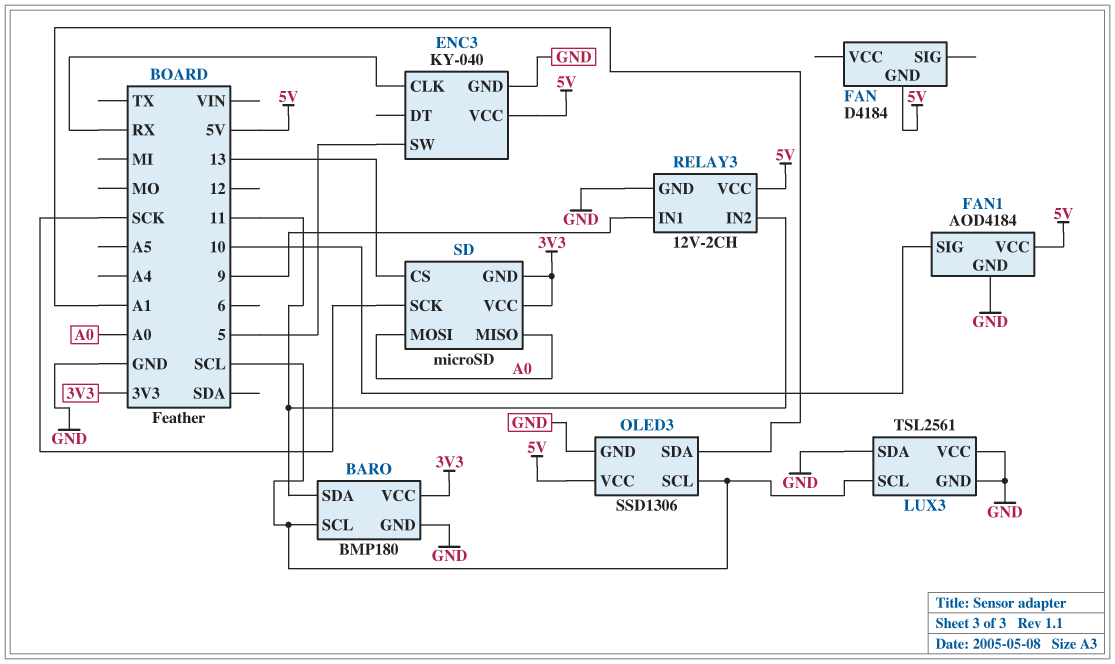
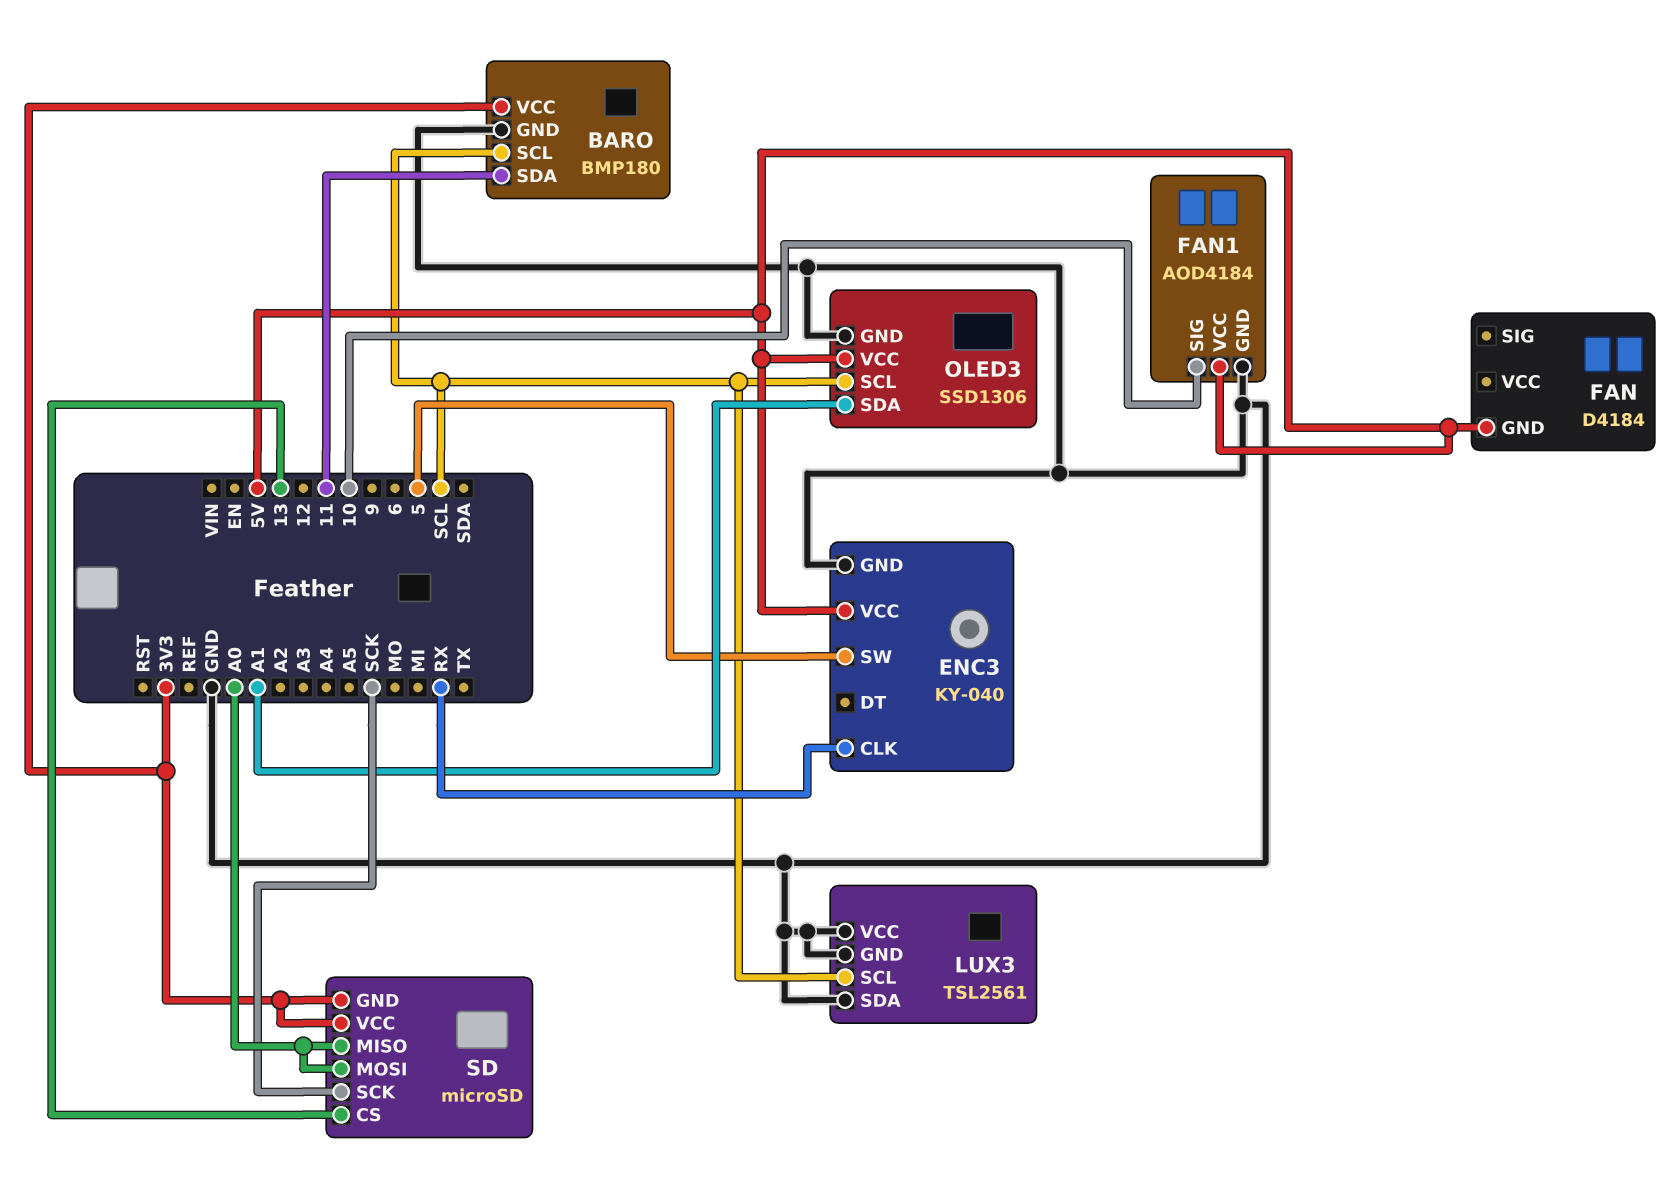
RELAY3: 12V-2CH -> none
RELAY3 pin GND: GND -> none
RELAY3 pin IN1: 9 -> none
RELAY3 pin IN2: 11 -> none
RELAY3 pin VCC: 5V -> none

